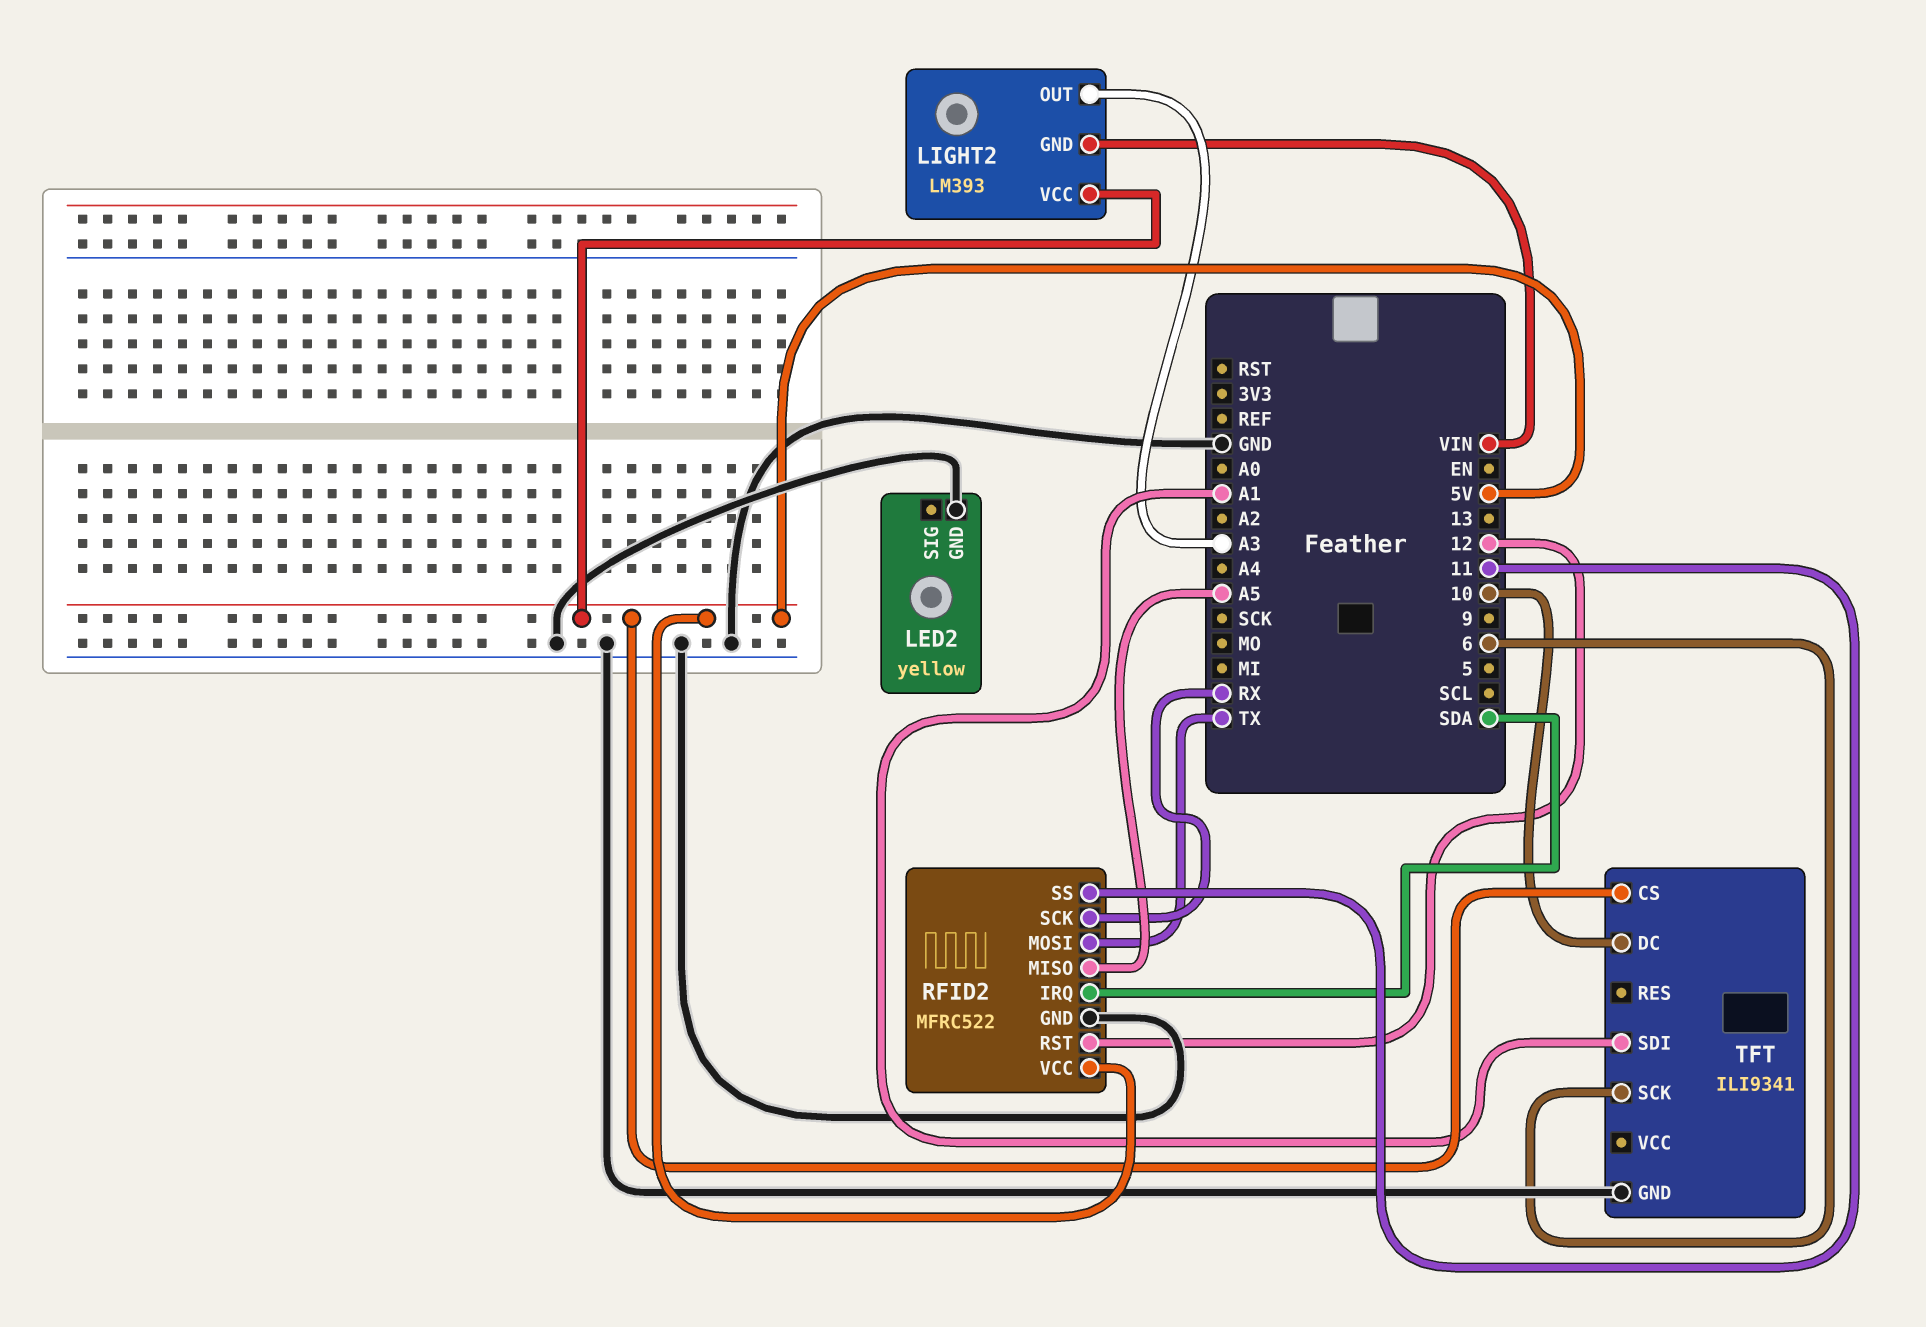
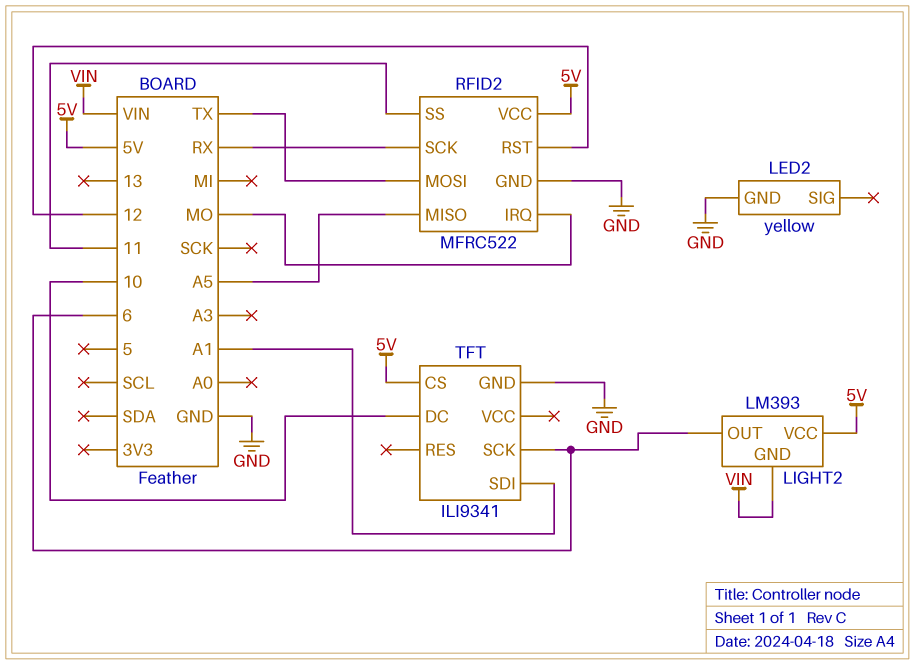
LIGHT2 pin OUT: A3 -> 6
RFID2 pin IRQ: SDA -> MO

